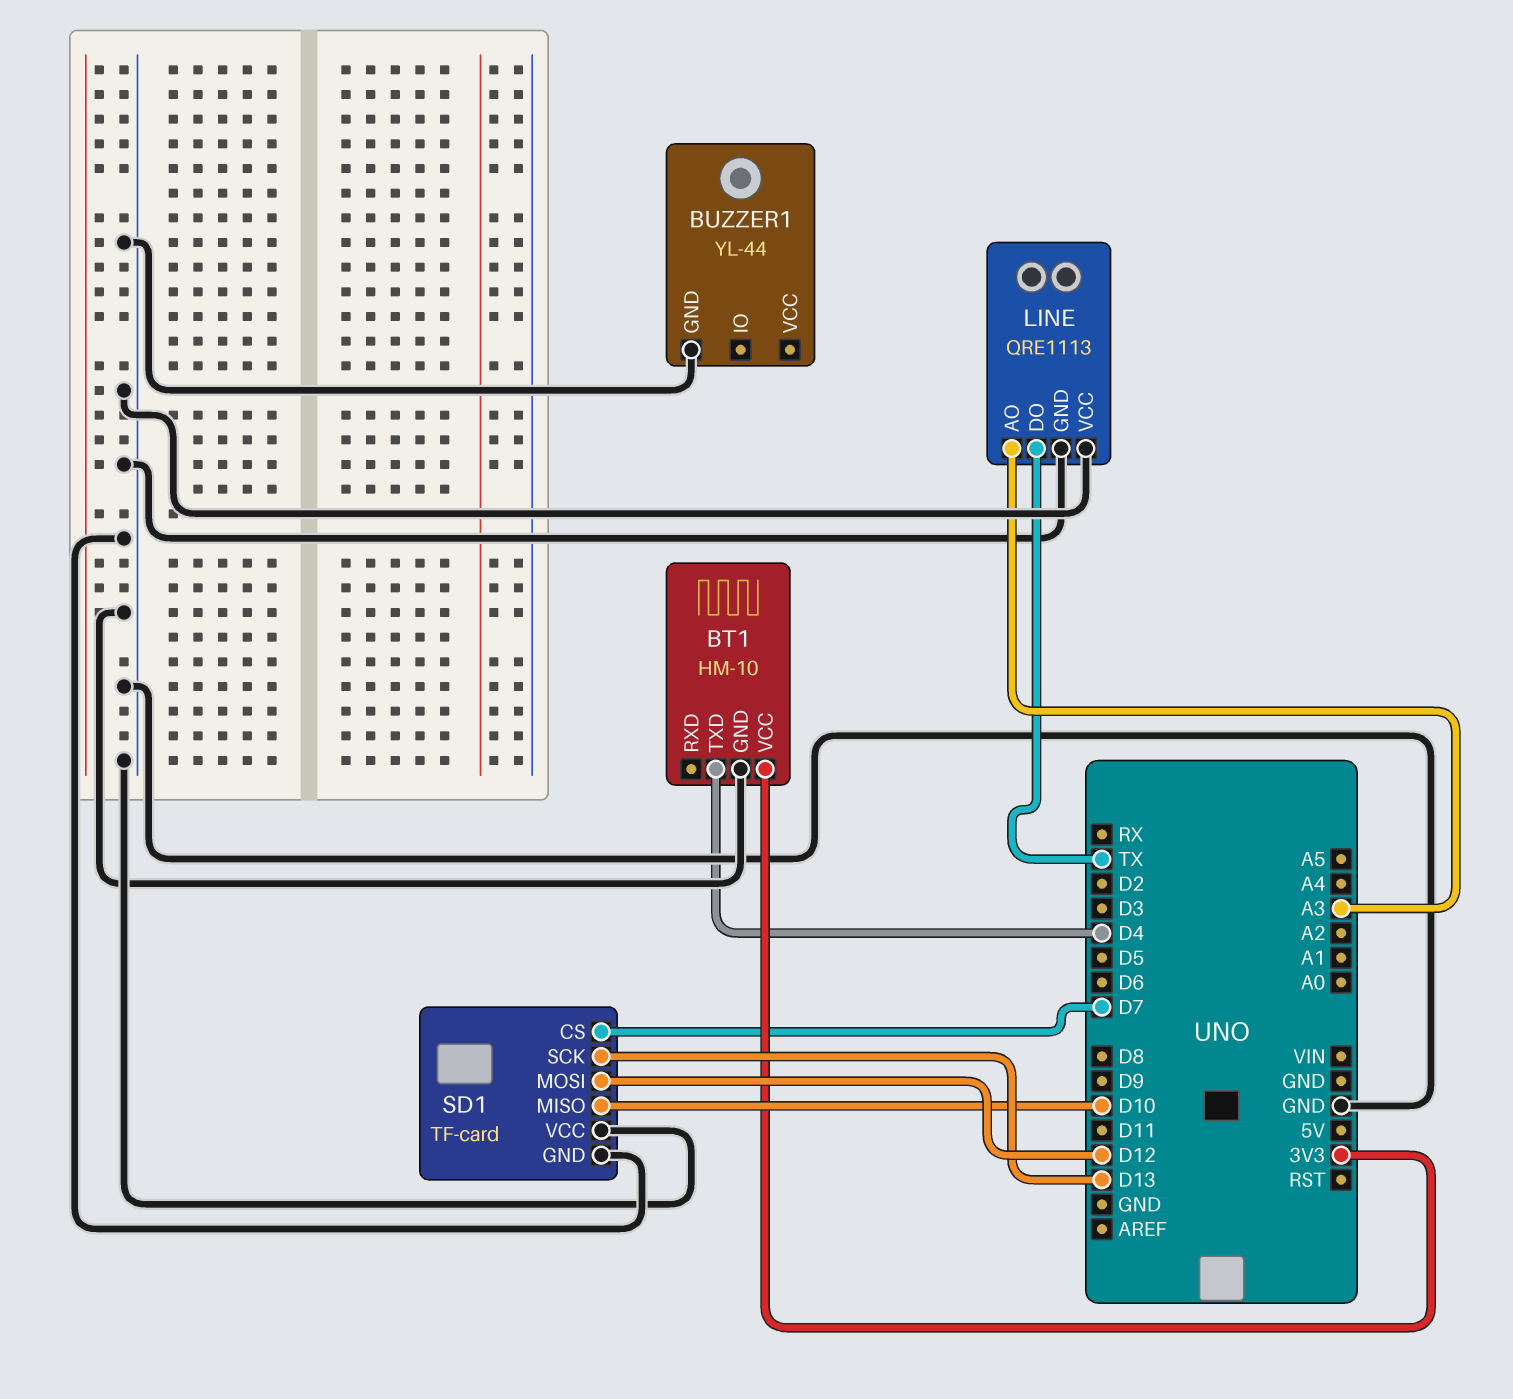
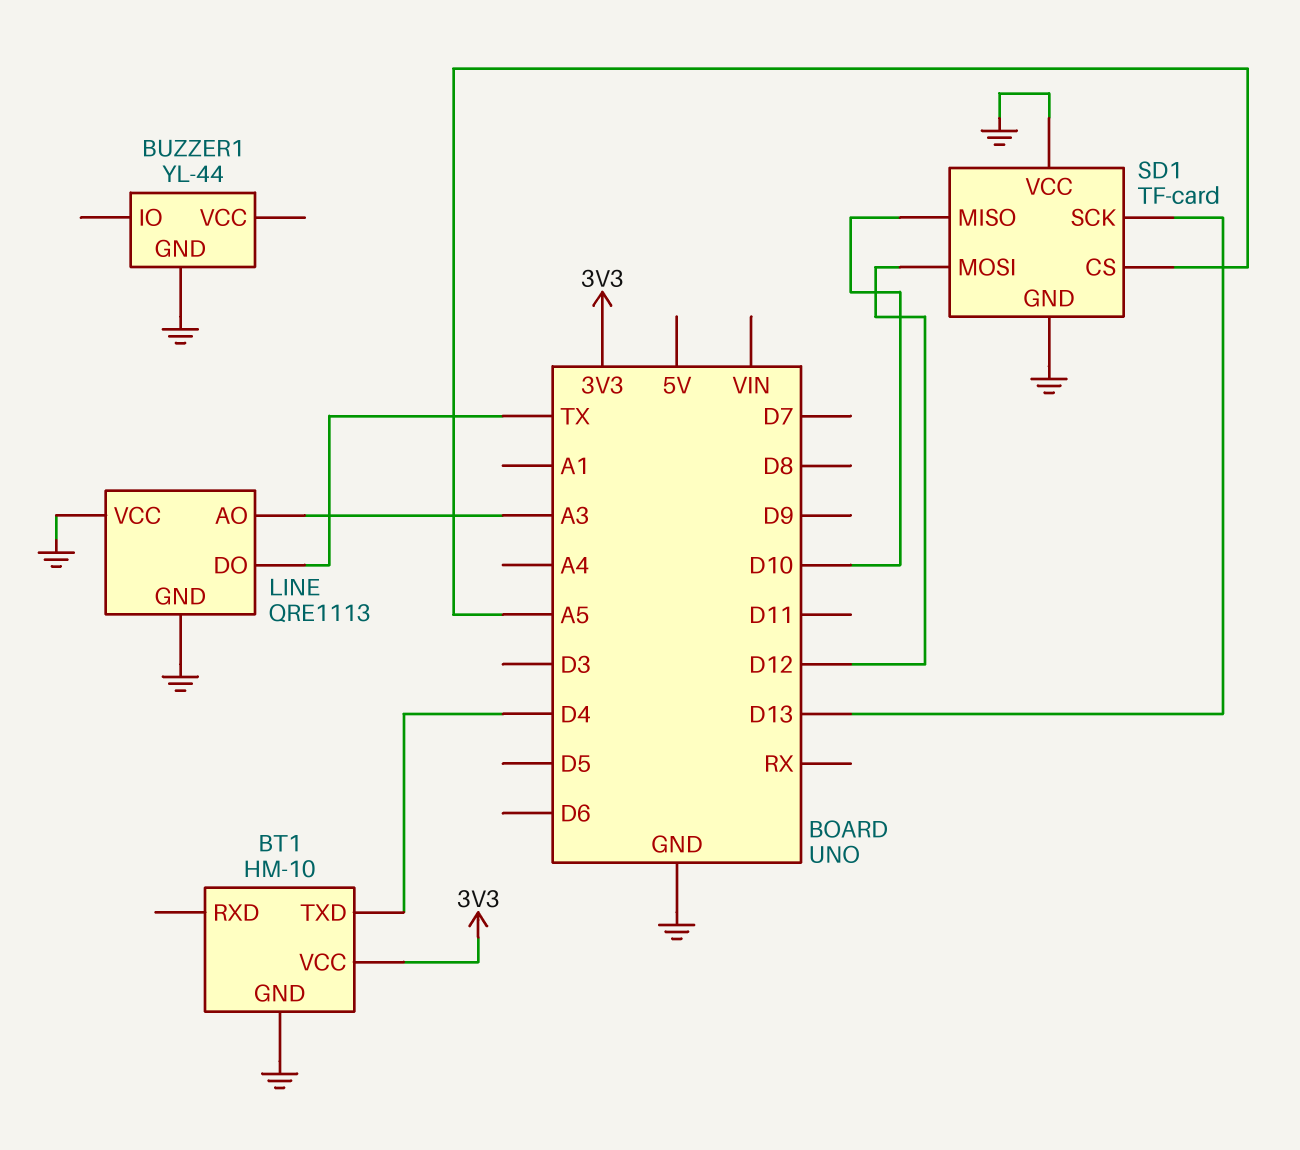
SD1 pin CS: D7 -> A5

